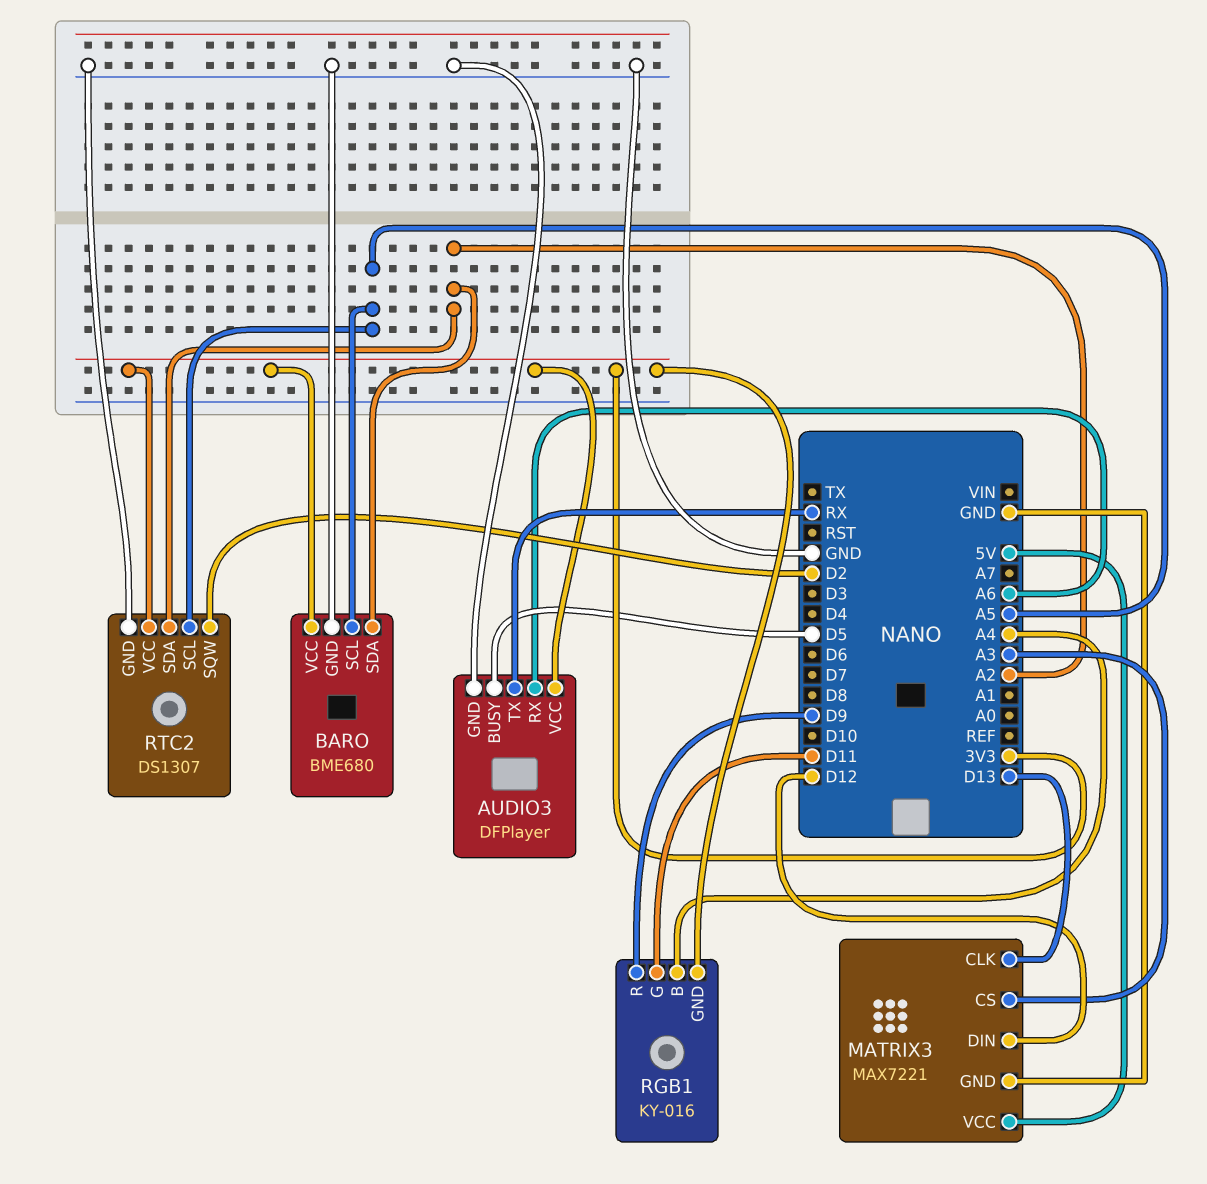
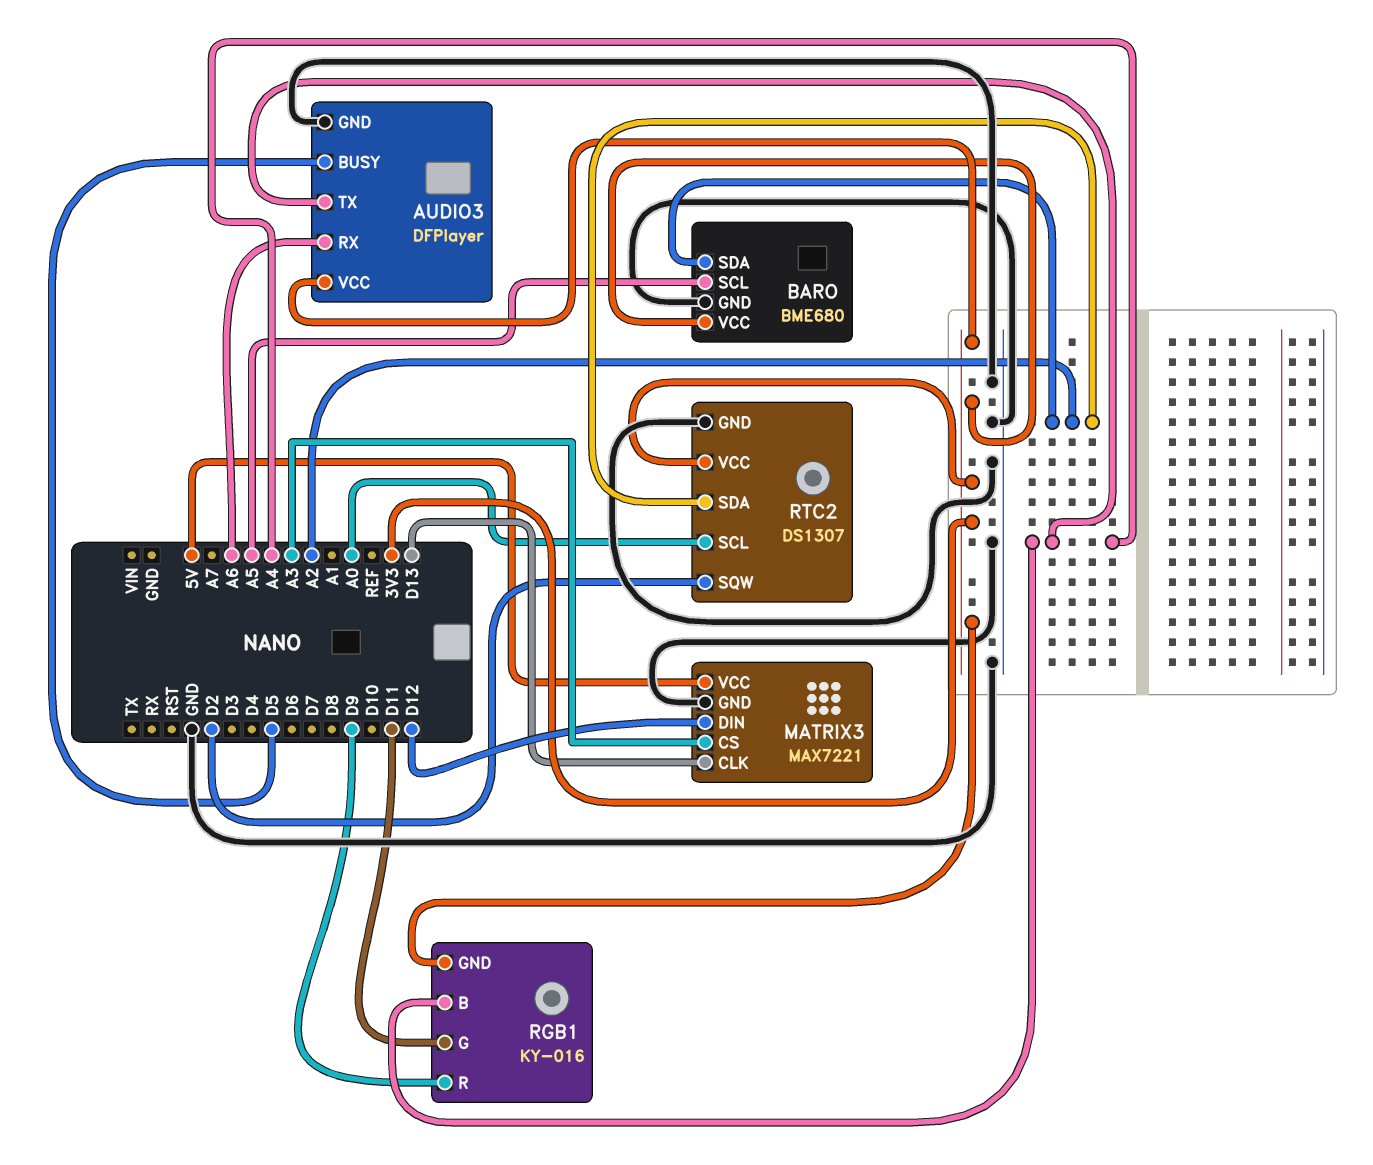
AUDIO3 pin TX: RX -> A4
RTC2 pin SCL: A5 -> A0

